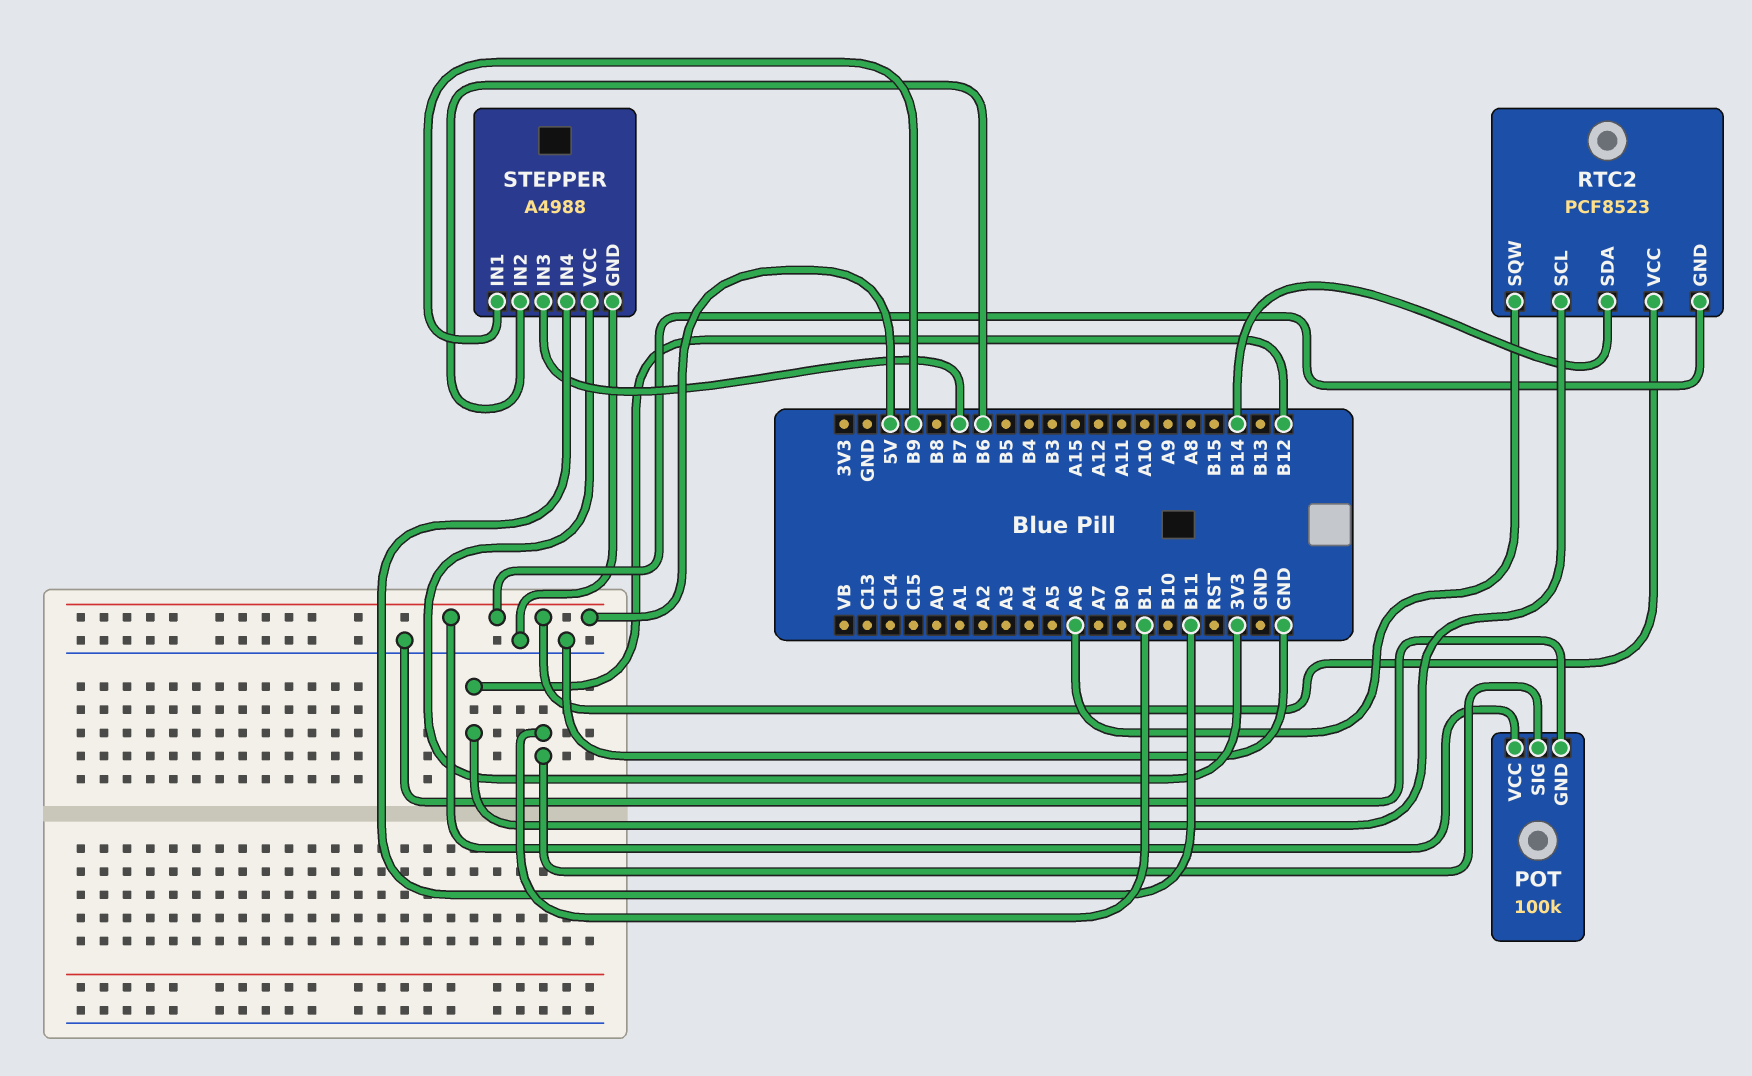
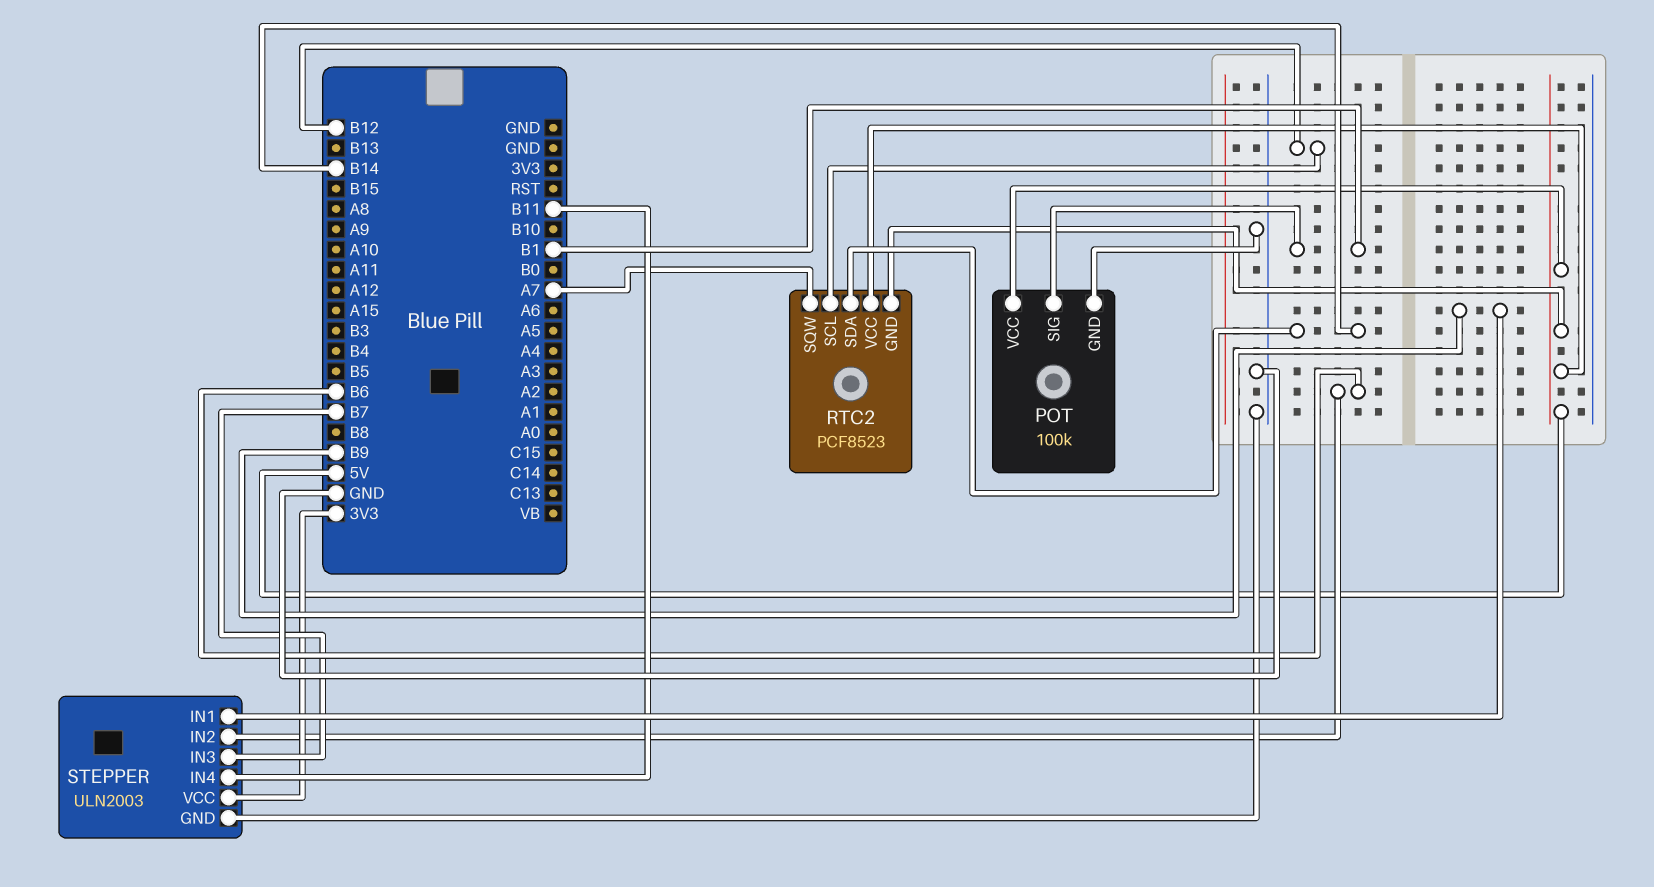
RTC2 pin SQW: A6 -> A7
STEPPER: A4988 -> ULN2003

